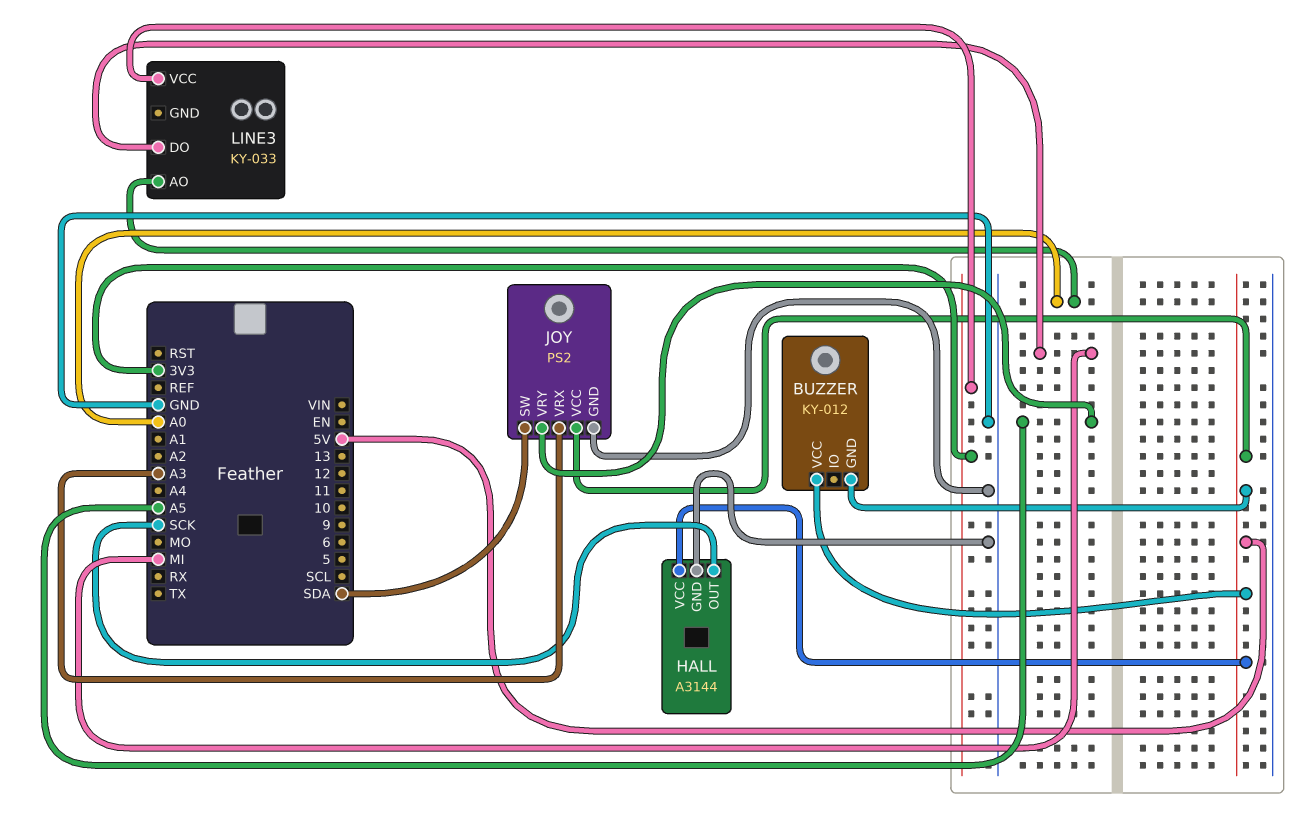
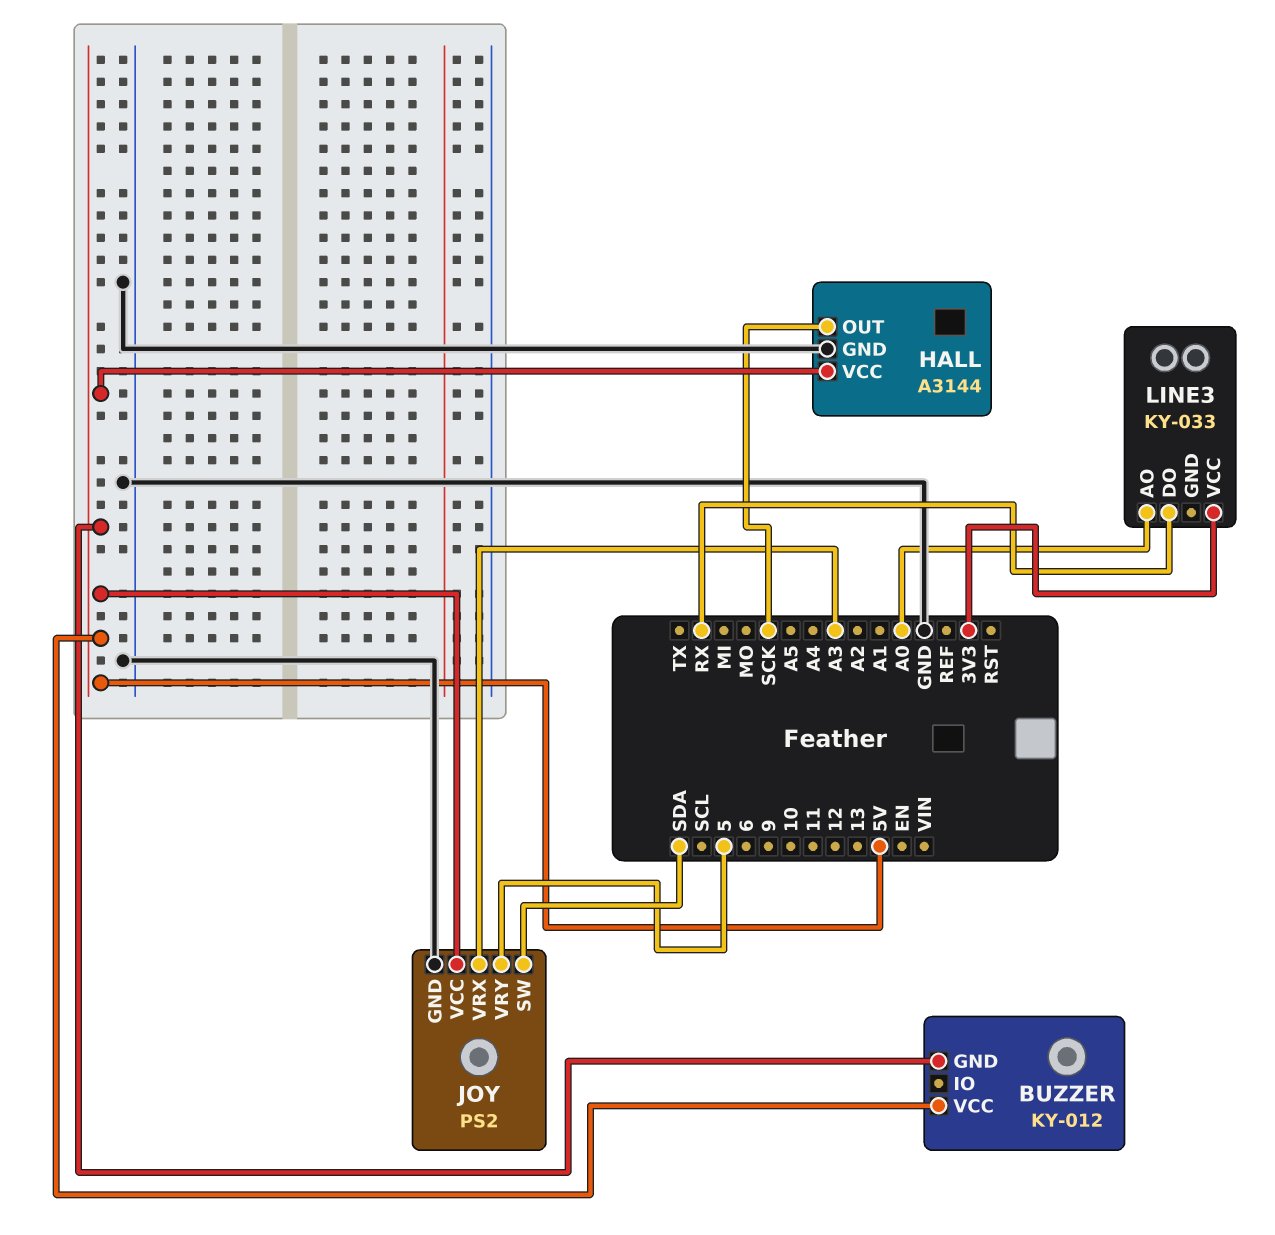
JOY pin VRY: A5 -> 5
LINE3 pin DO: MI -> RX

